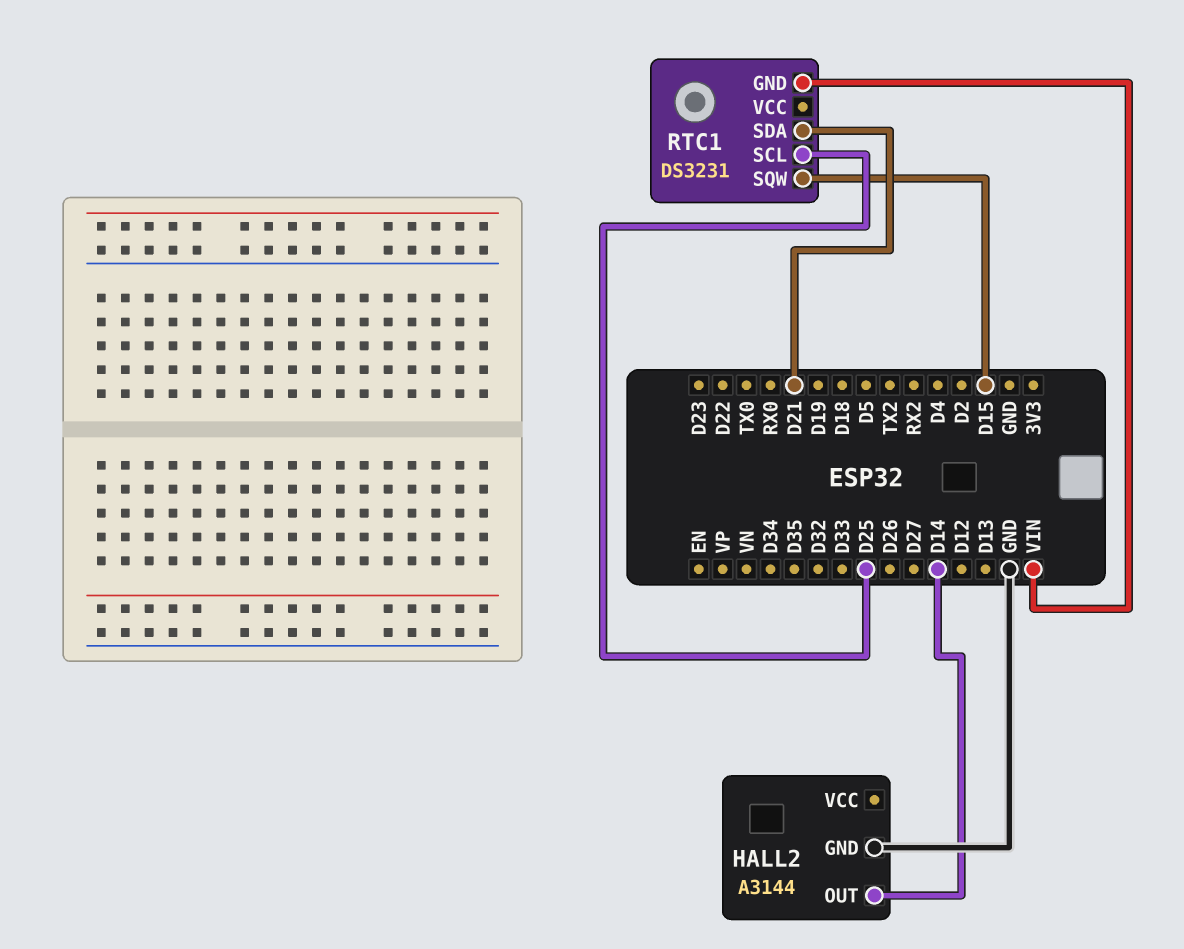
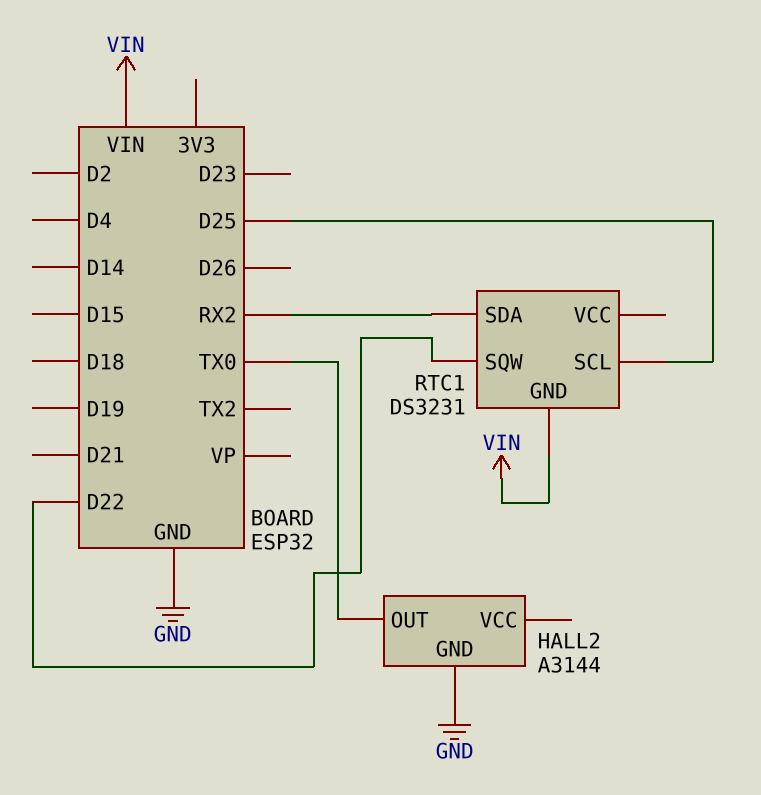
HALL2 pin OUT: D14 -> TX0
RTC1 pin SDA: D21 -> RX2
RTC1 pin SQW: D15 -> D22

